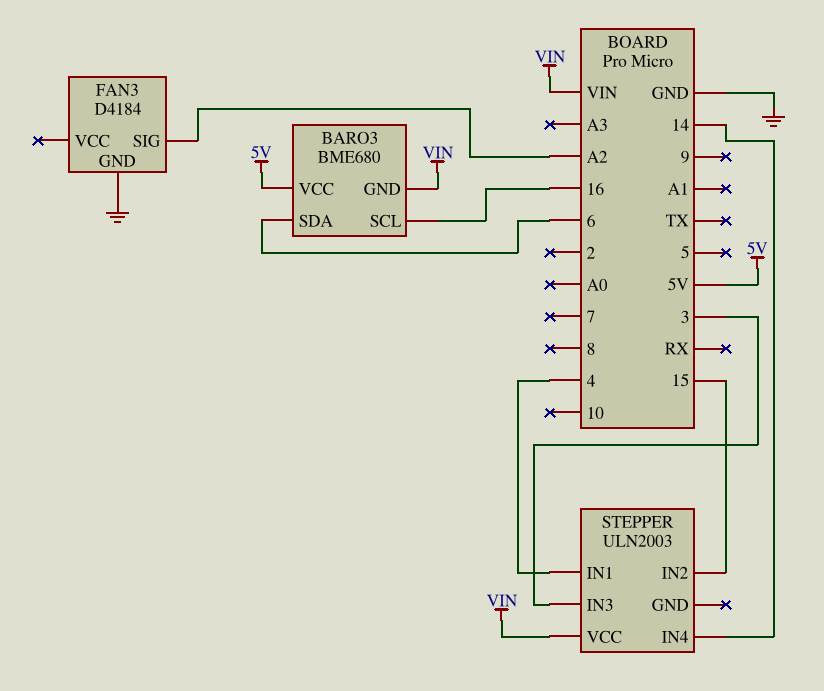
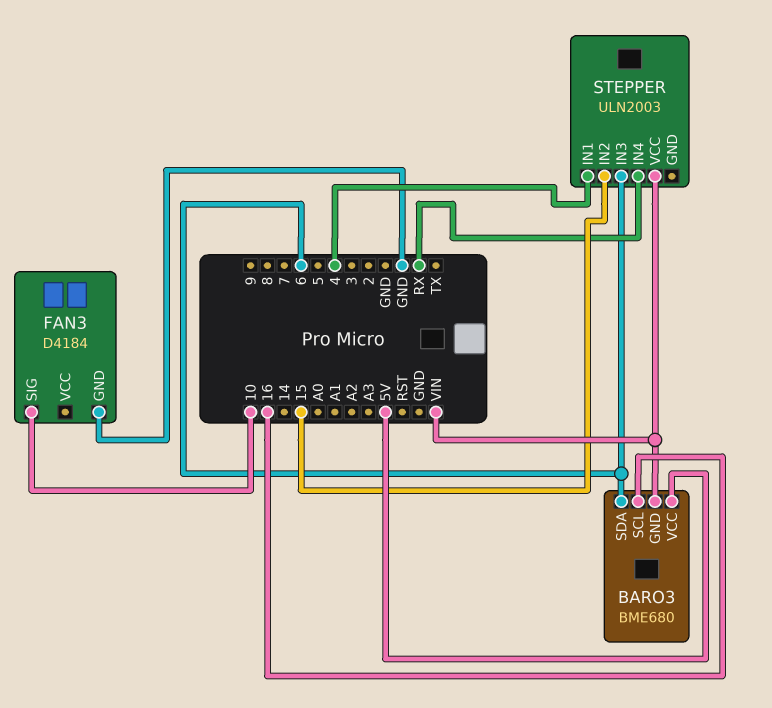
FAN3 pin SIG: A2 -> 10
STEPPER pin IN3: 3 -> 6
STEPPER pin IN4: 14 -> RX

